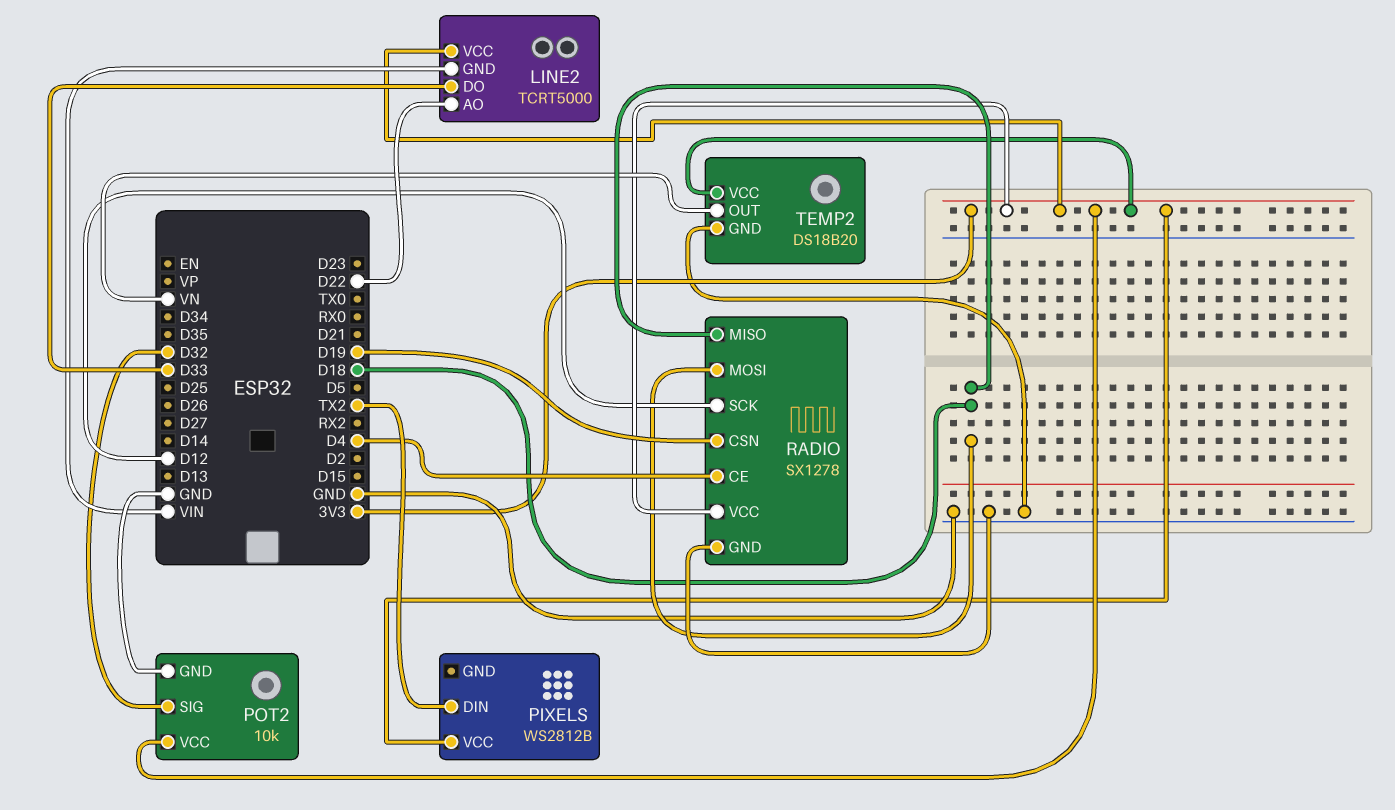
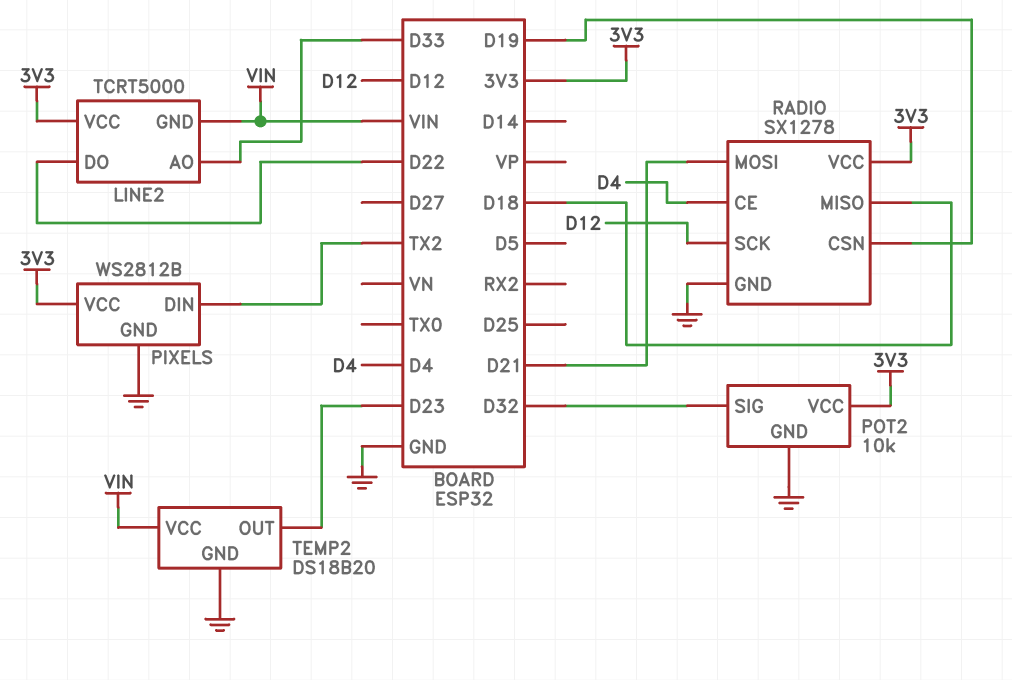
LINE2 pin AO: D22 -> D33
LINE2 pin DO: D33 -> D22
PIXELS pin GND: none -> GND
RADIO pin MOSI: D18 -> D21
TEMP2 pin OUT: VN -> D23
TEMP2 pin VCC: 3V3 -> VIN

